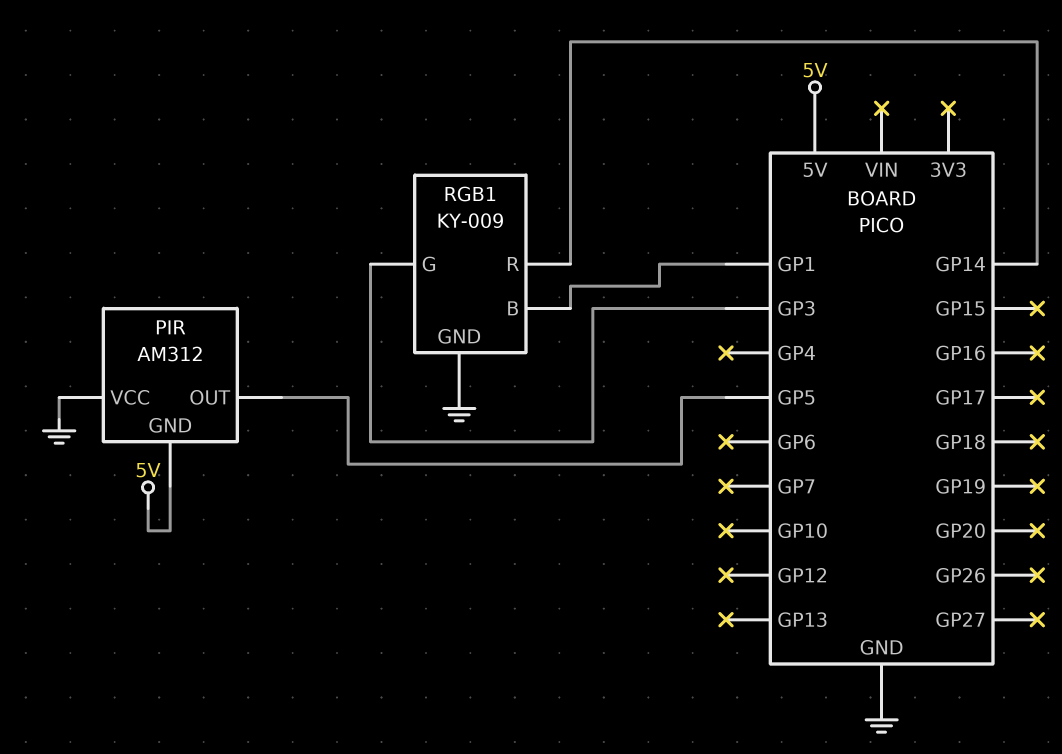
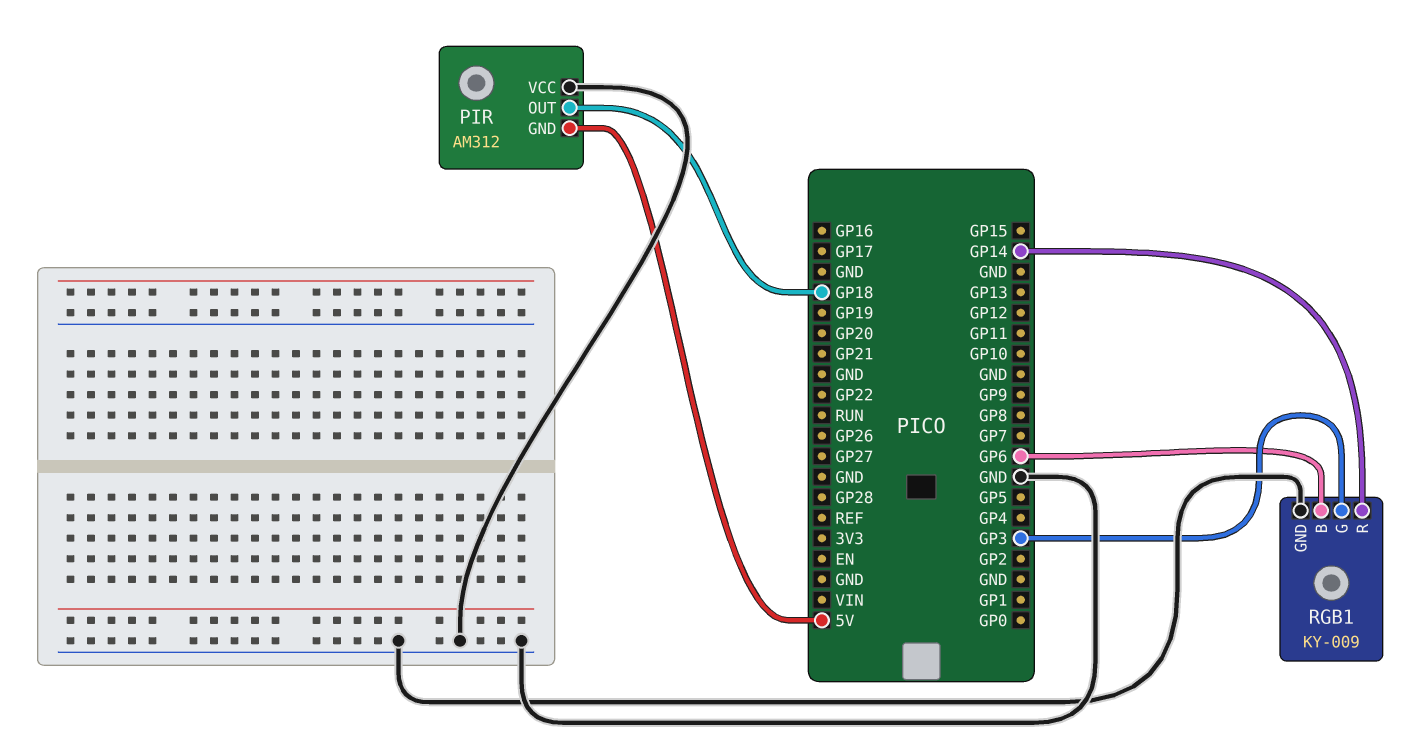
PIR pin OUT: GP5 -> GP18
RGB1 pin B: GP1 -> GP6

